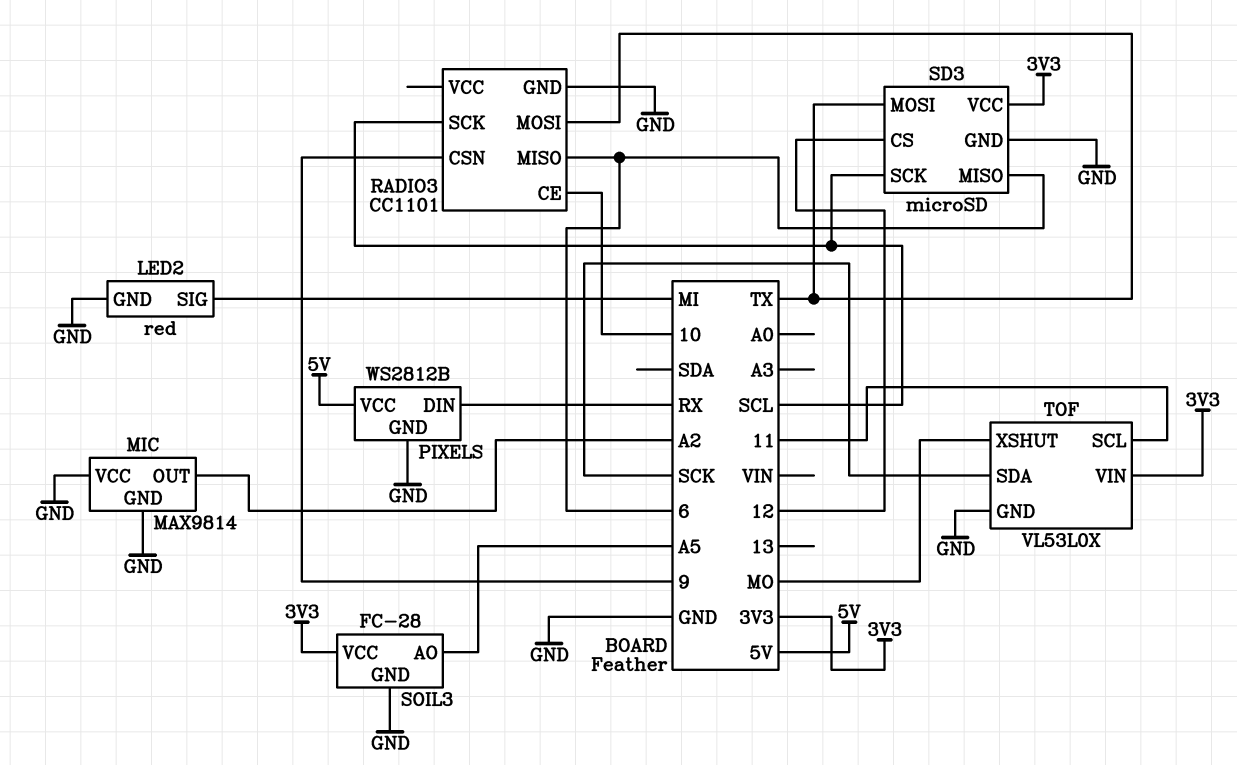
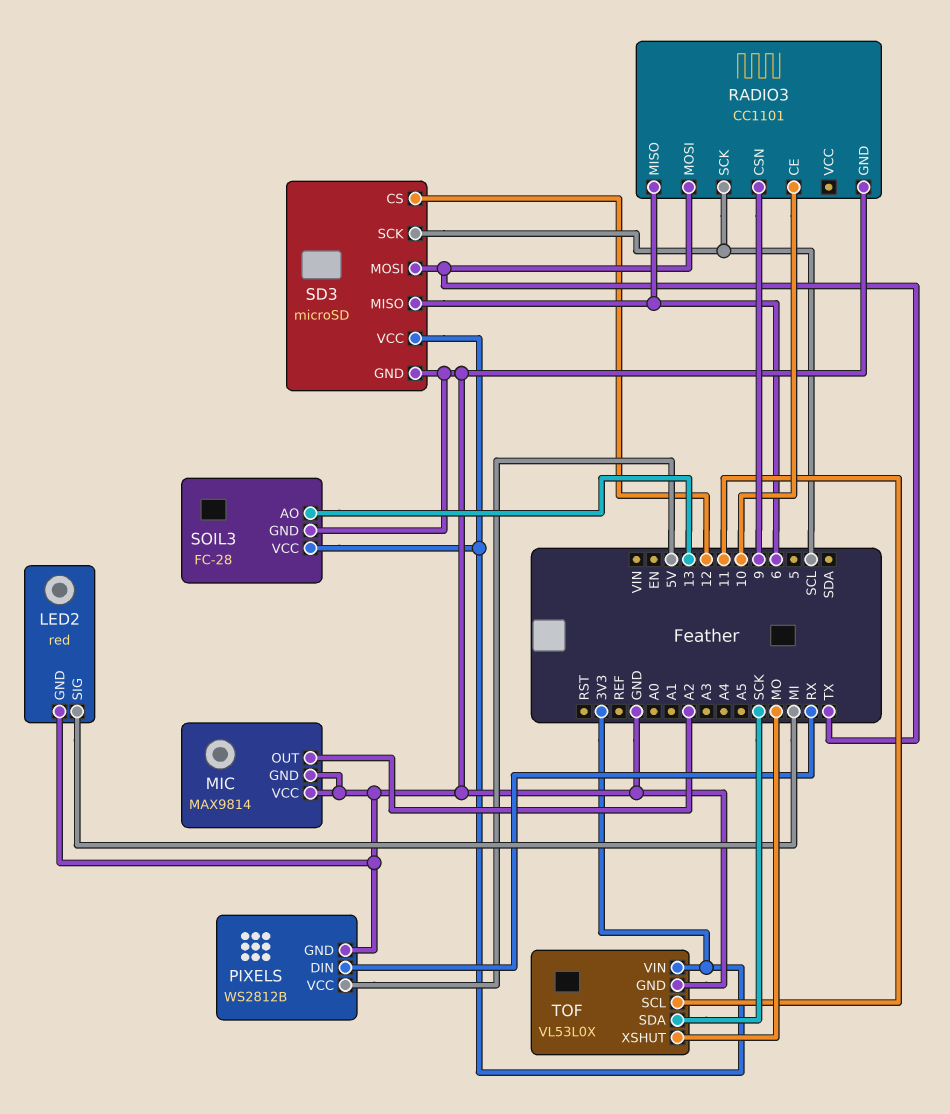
SOIL3 pin AO: A5 -> 13

